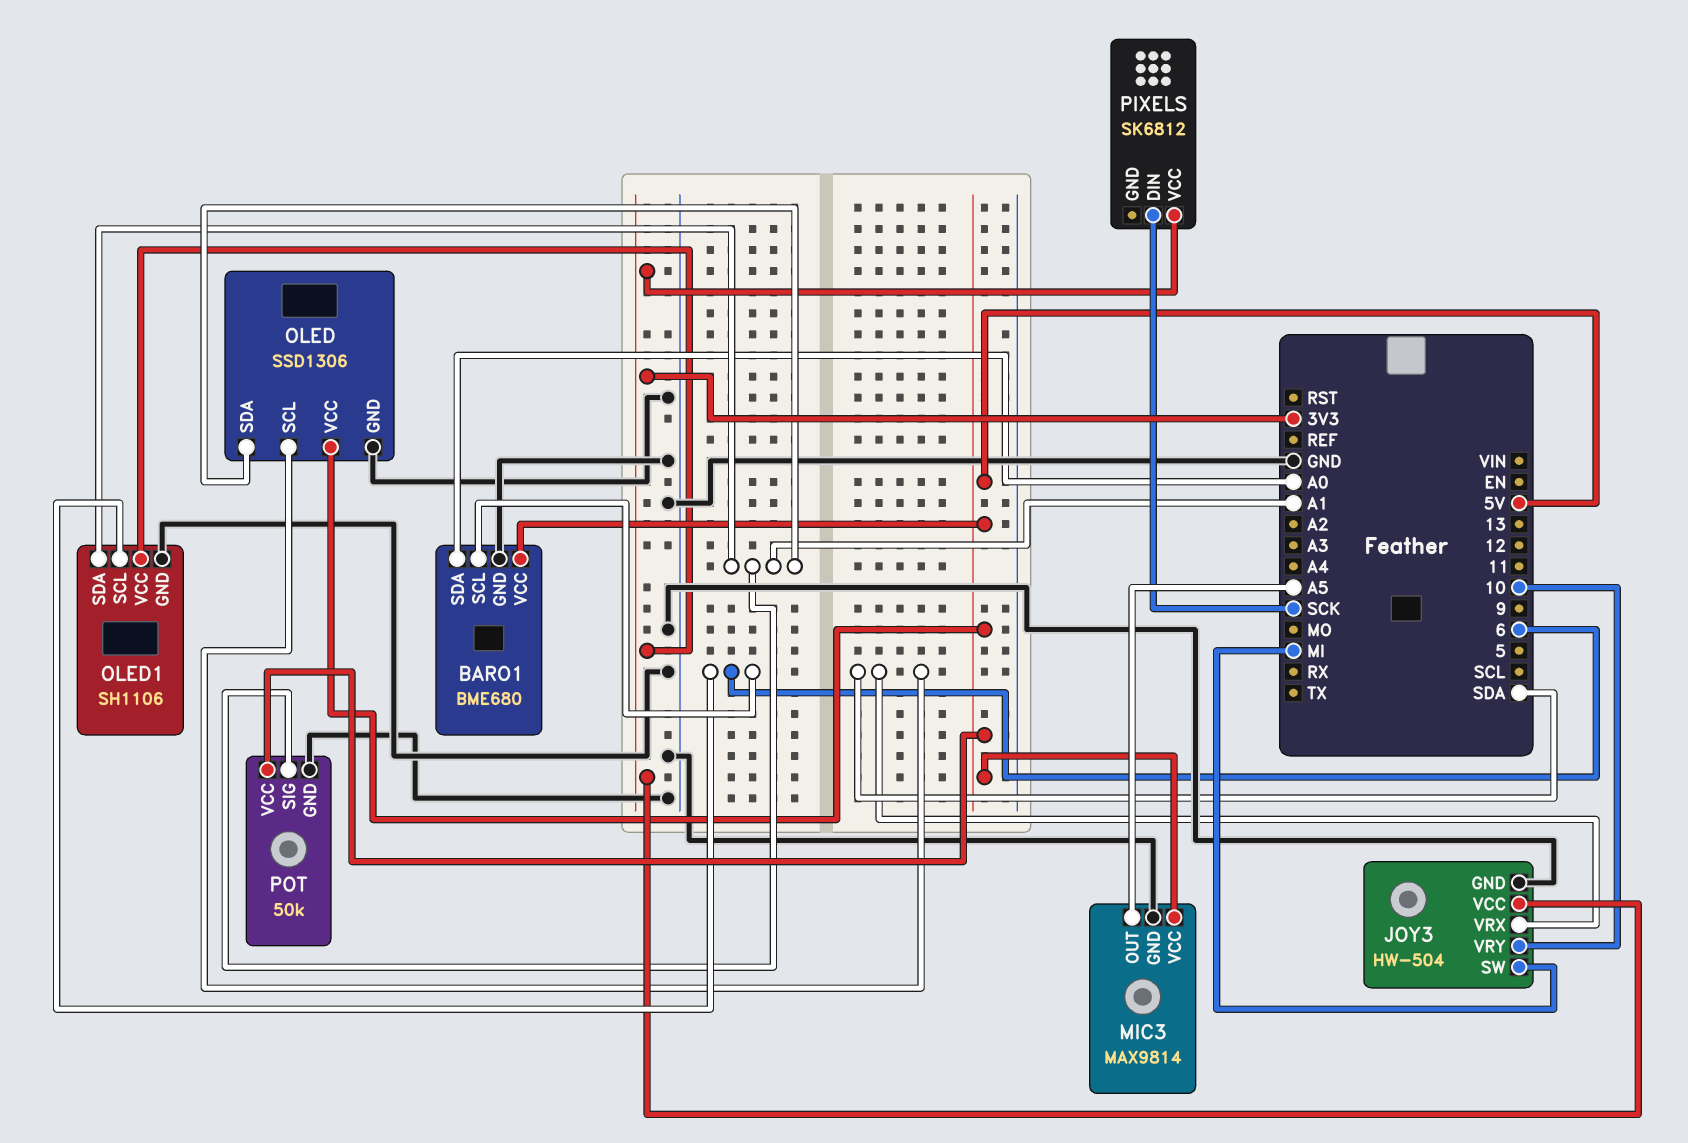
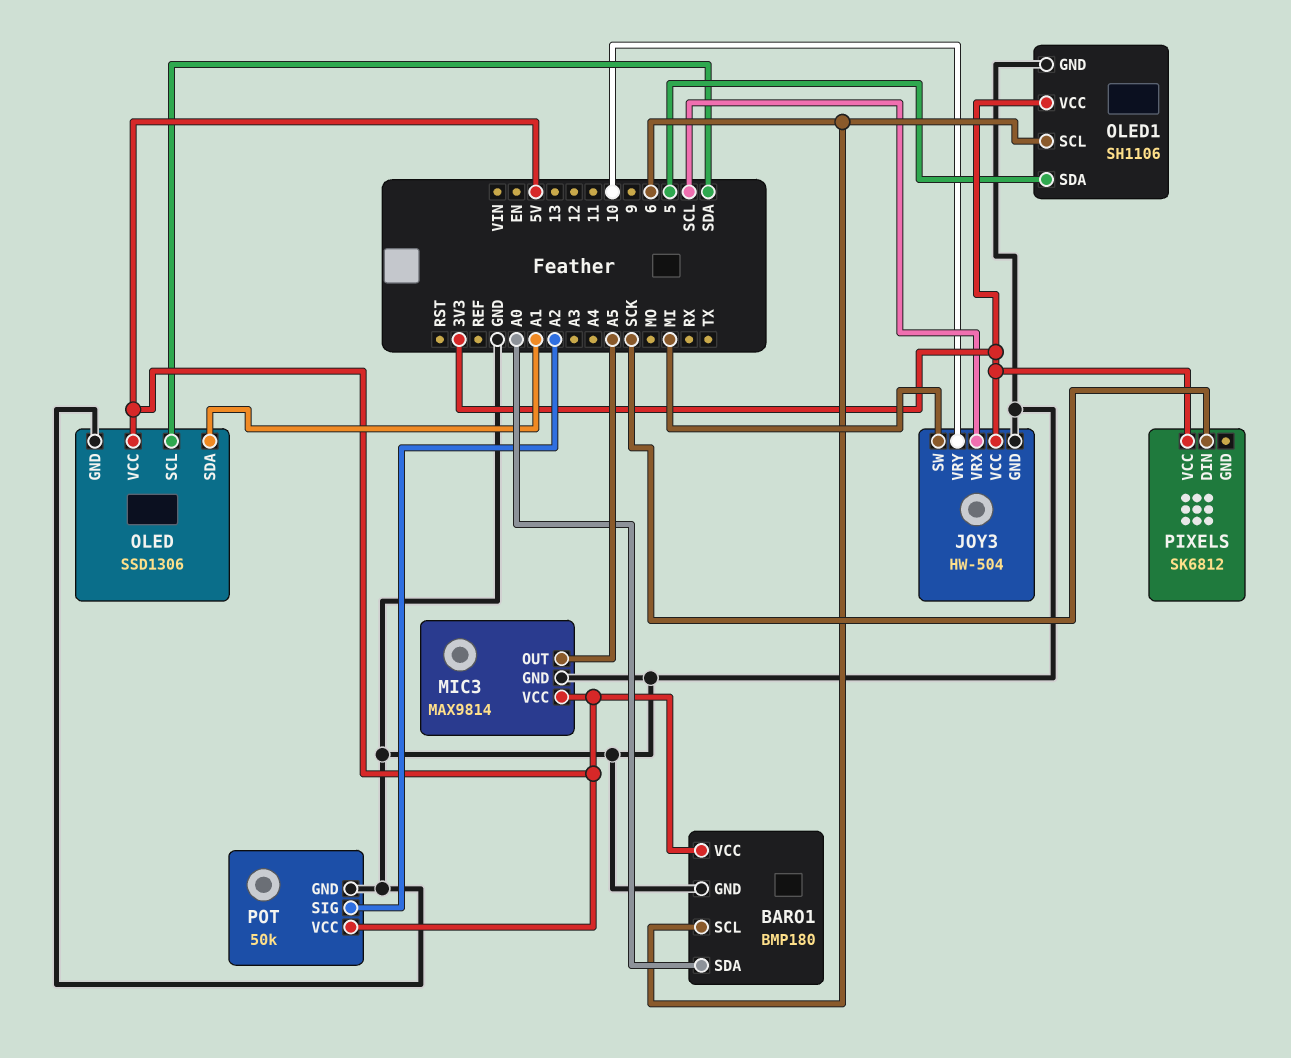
BARO1: BME680 -> BMP180
JOY3 pin VRX: SDA -> SCL
OLED1 pin SDA: A1 -> 5
POT pin SIG: A1 -> A2

